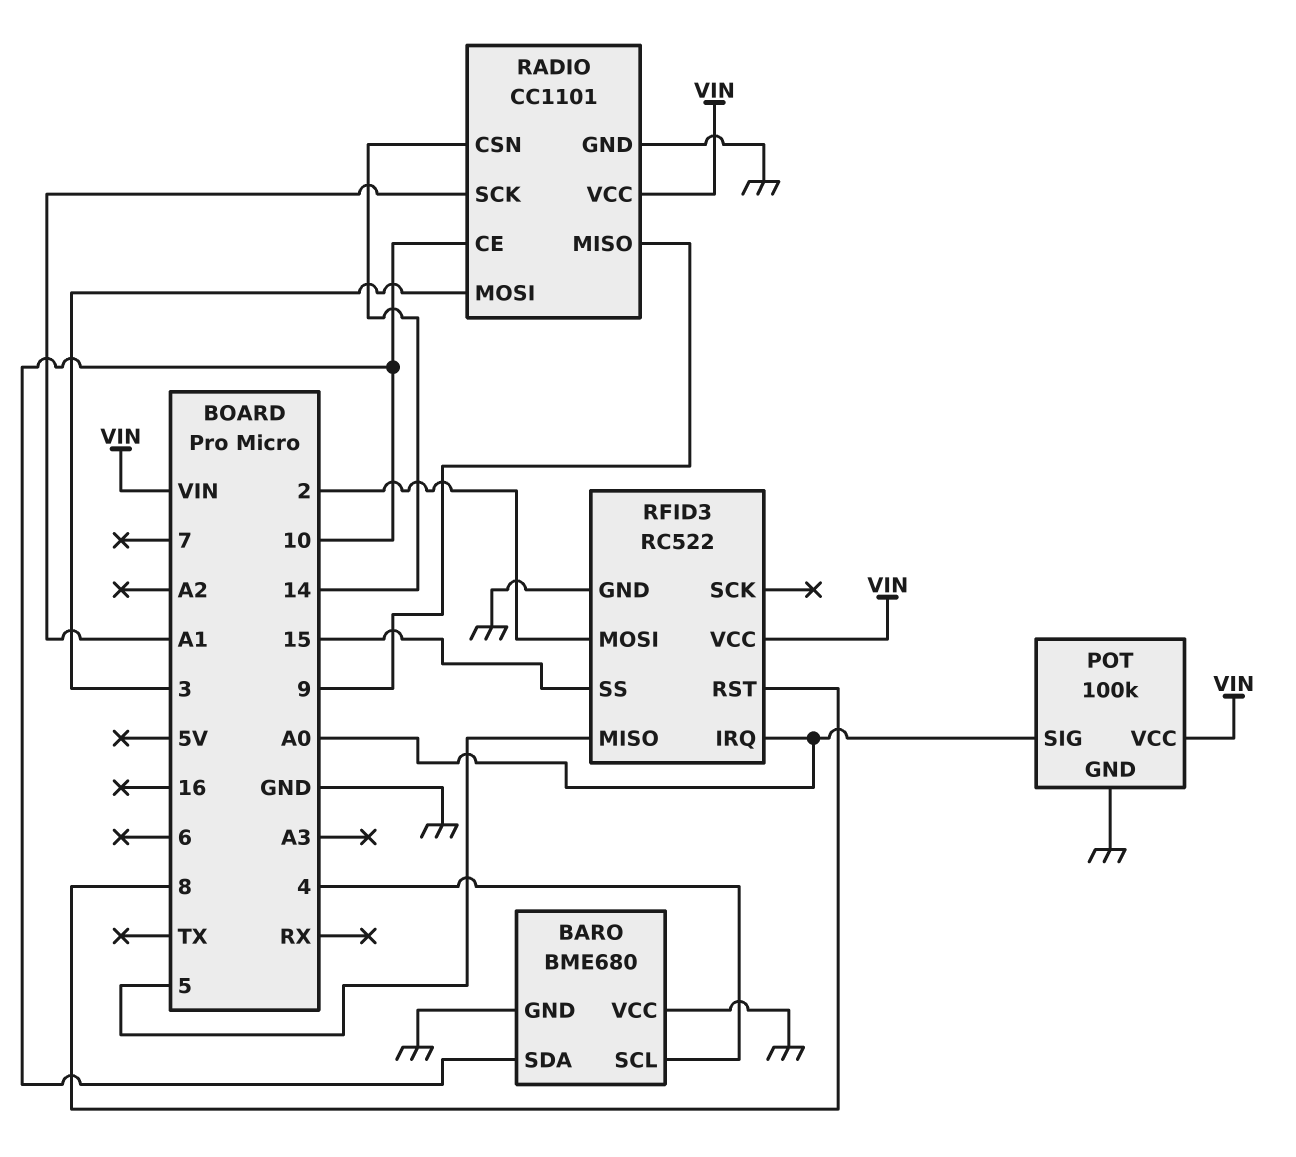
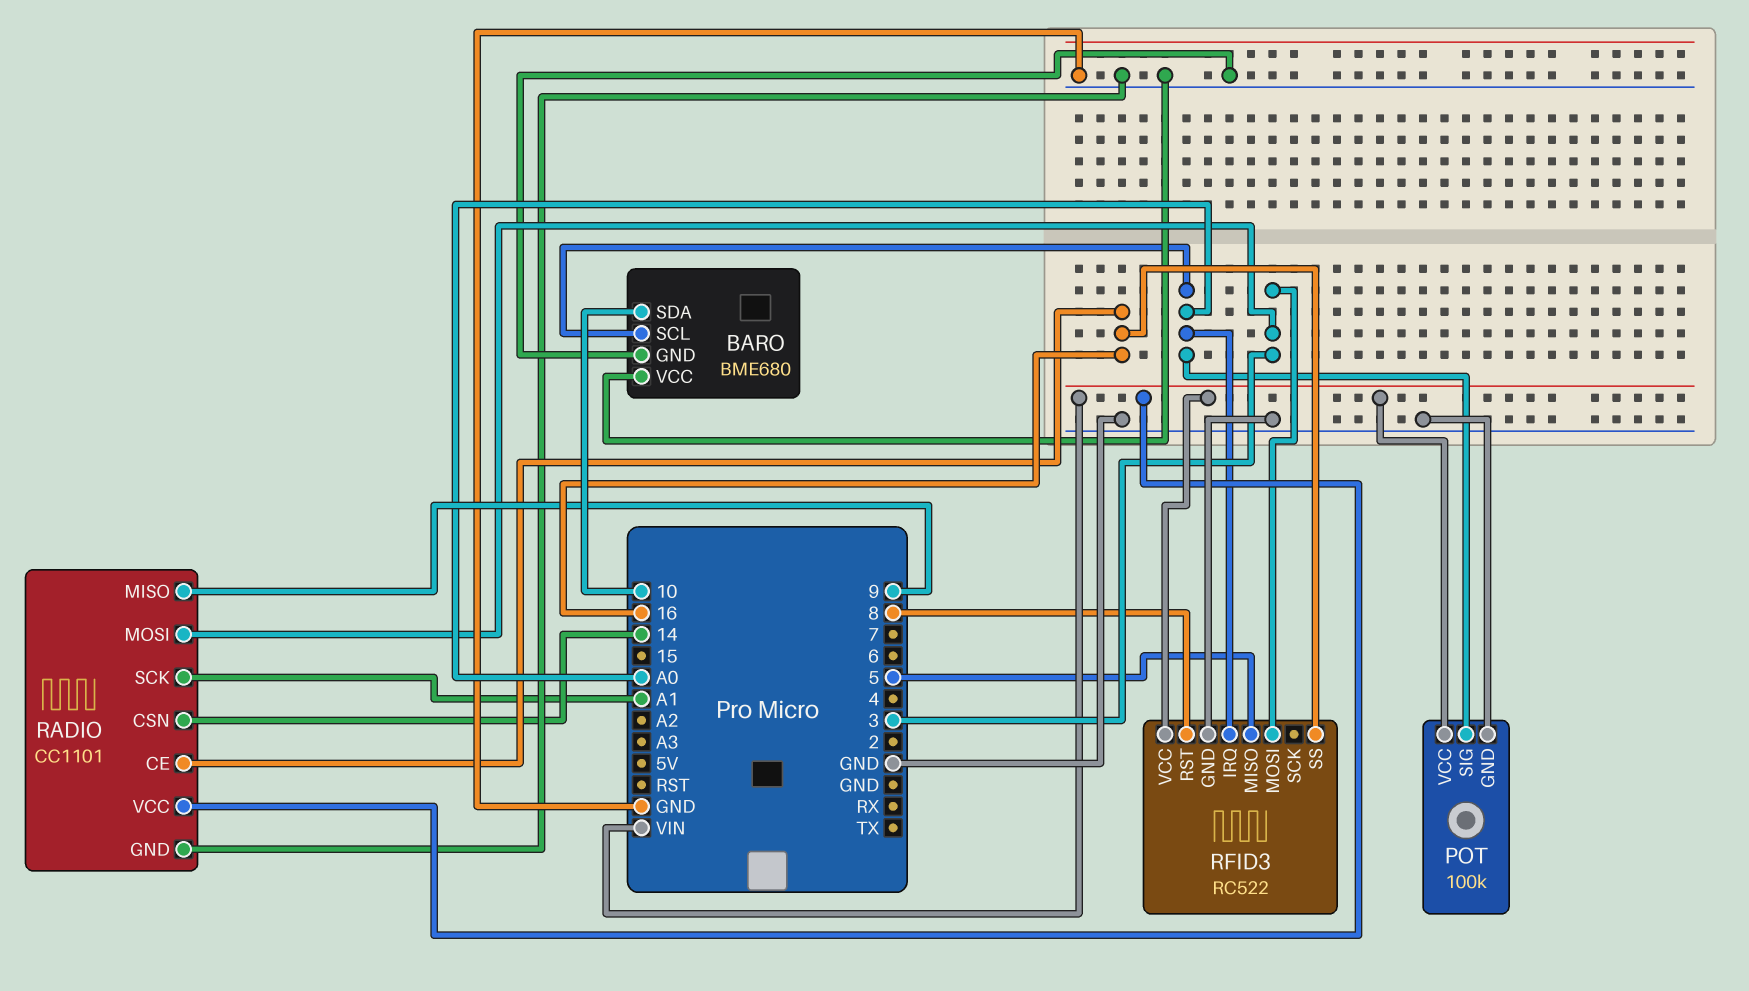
BARO pin SCL: 4 -> A0
RADIO pin CE: 10 -> 16
RFID3 pin MOSI: 2 -> 3
RFID3 pin SS: 15 -> 16

